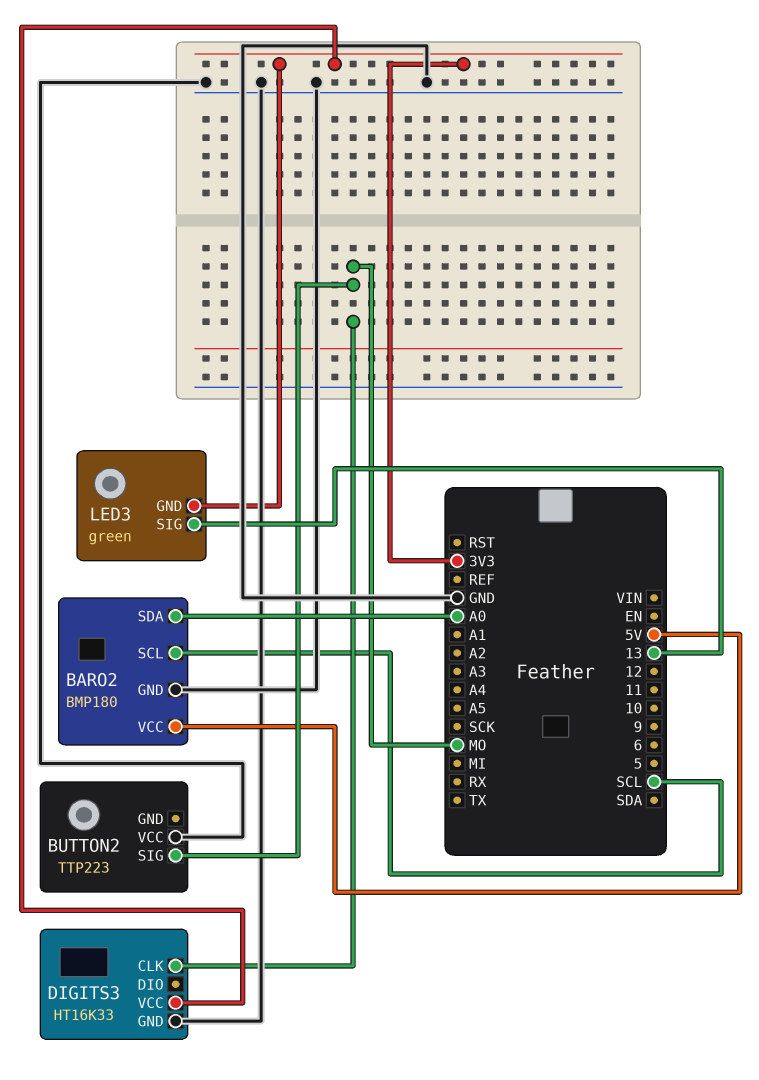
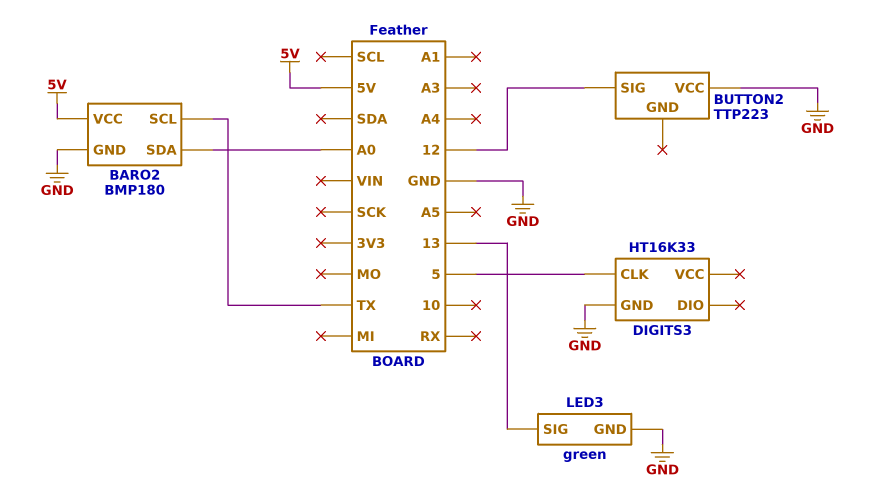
BARO2 pin SCL: SCL -> TX
BUTTON2 pin SIG: MO -> 12
DIGITS3 pin CLK: MO -> 5
DIGITS3 pin VCC: 3V3 -> none
LED3 pin GND: 3V3 -> GND

